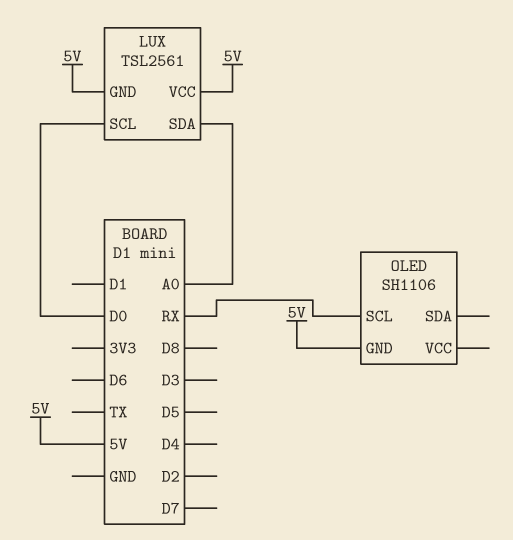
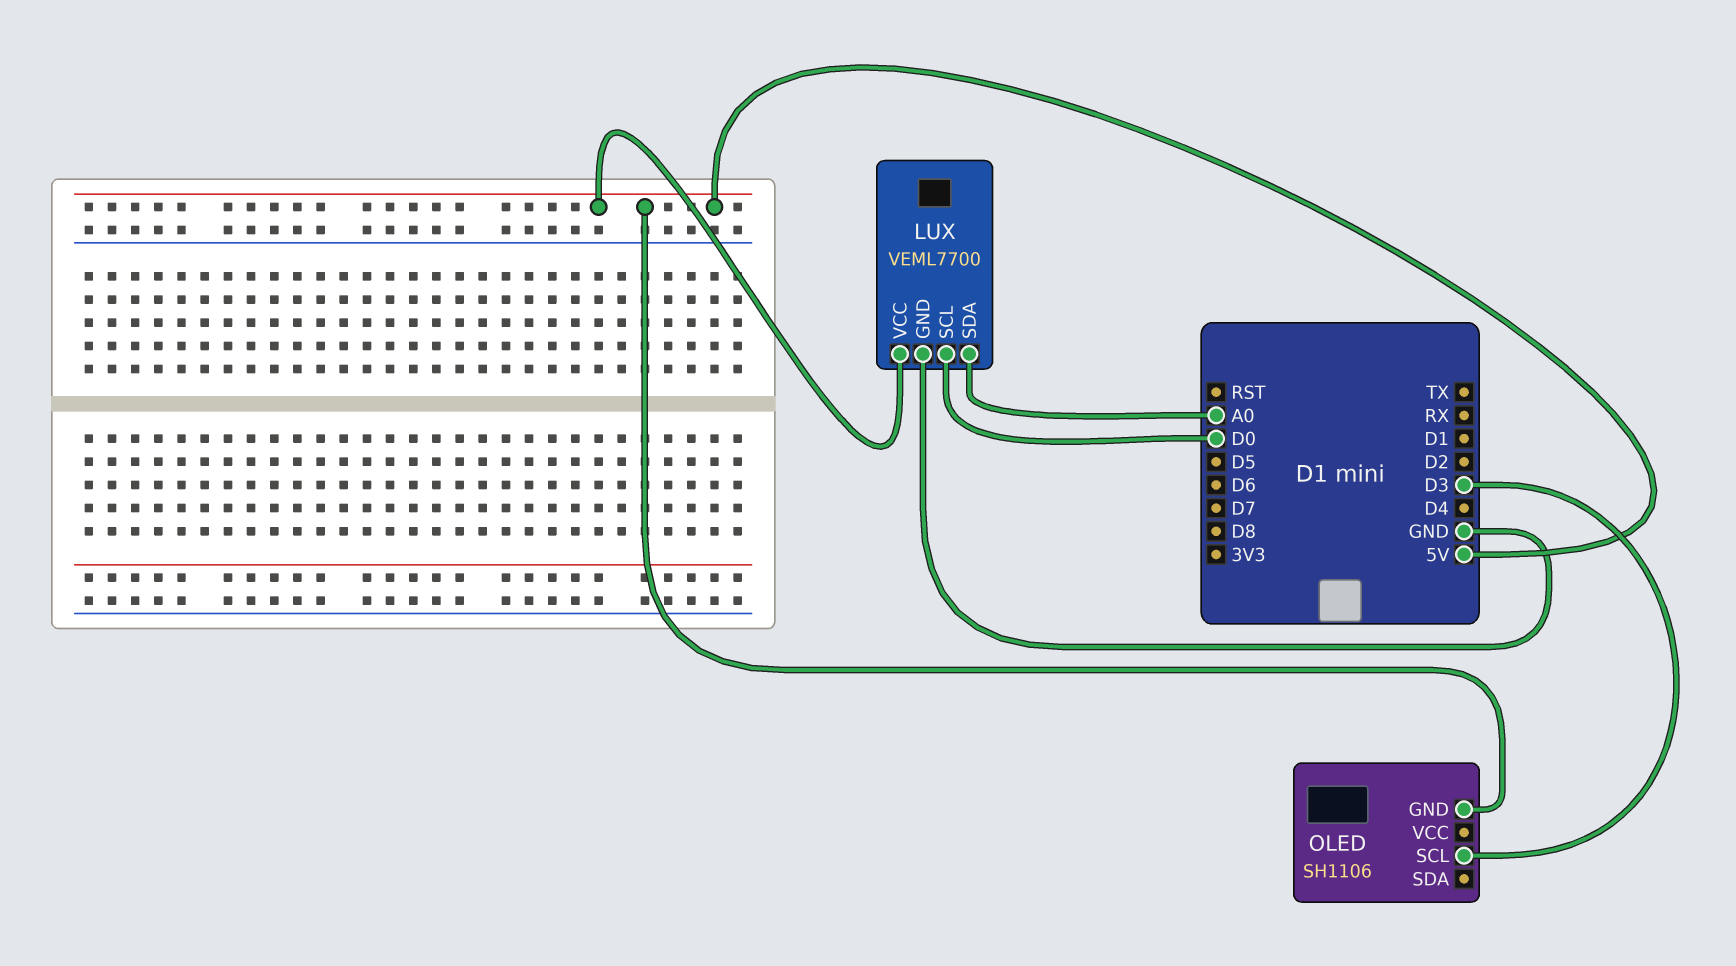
LUX: TSL2561 -> VEML7700
LUX pin GND: 5V -> GND
OLED pin SCL: RX -> D3

